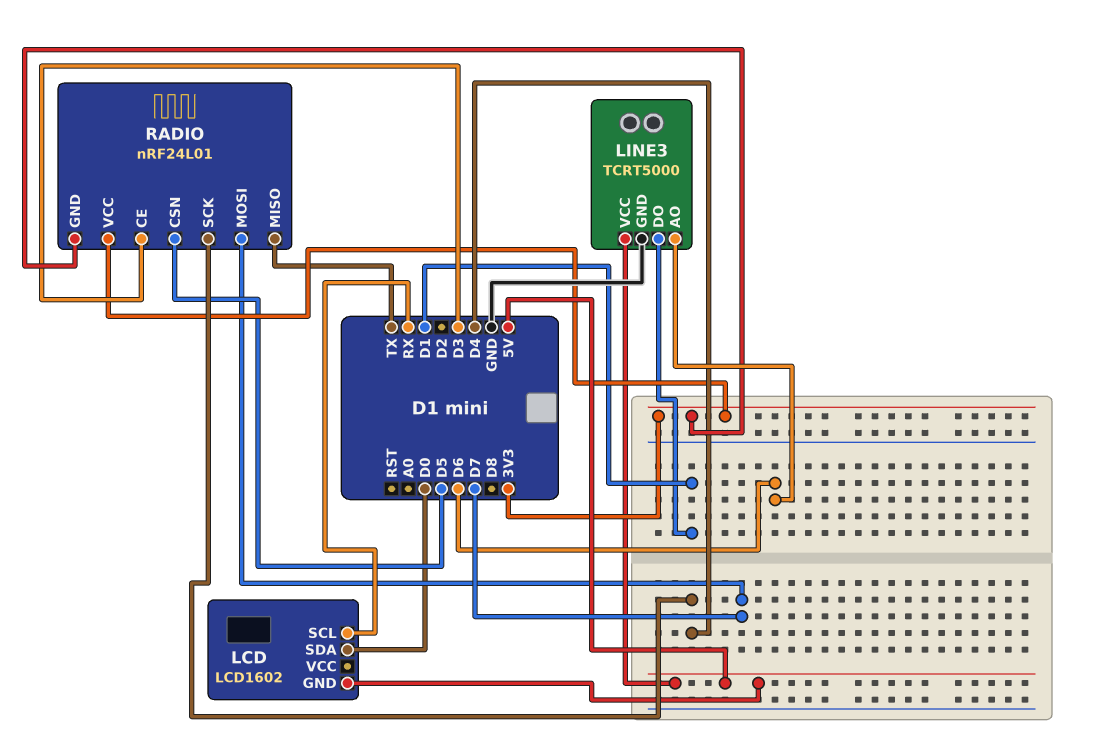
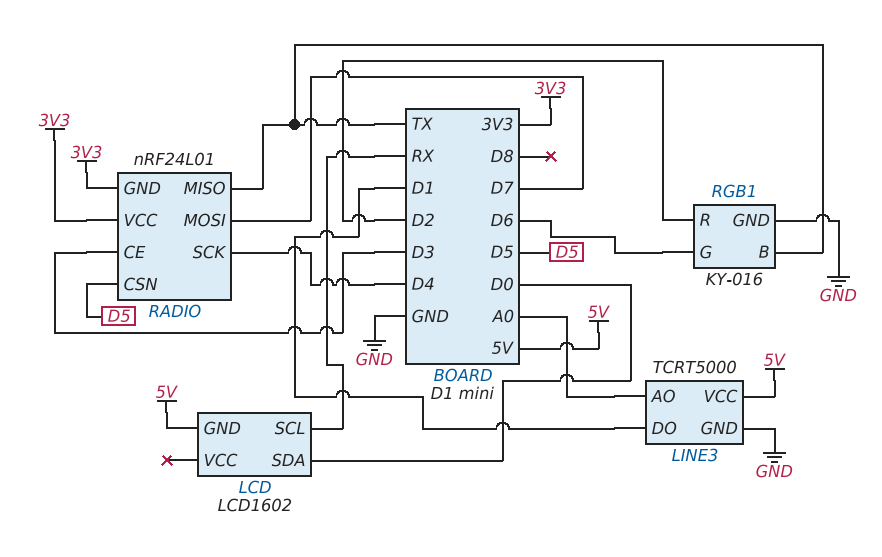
LINE3 pin AO: D6 -> A0
RGB1: none -> KY-016
RGB1 pin B: none -> TX
RGB1 pin G: none -> D6
RGB1 pin GND: none -> GND
RGB1 pin R: none -> D2

